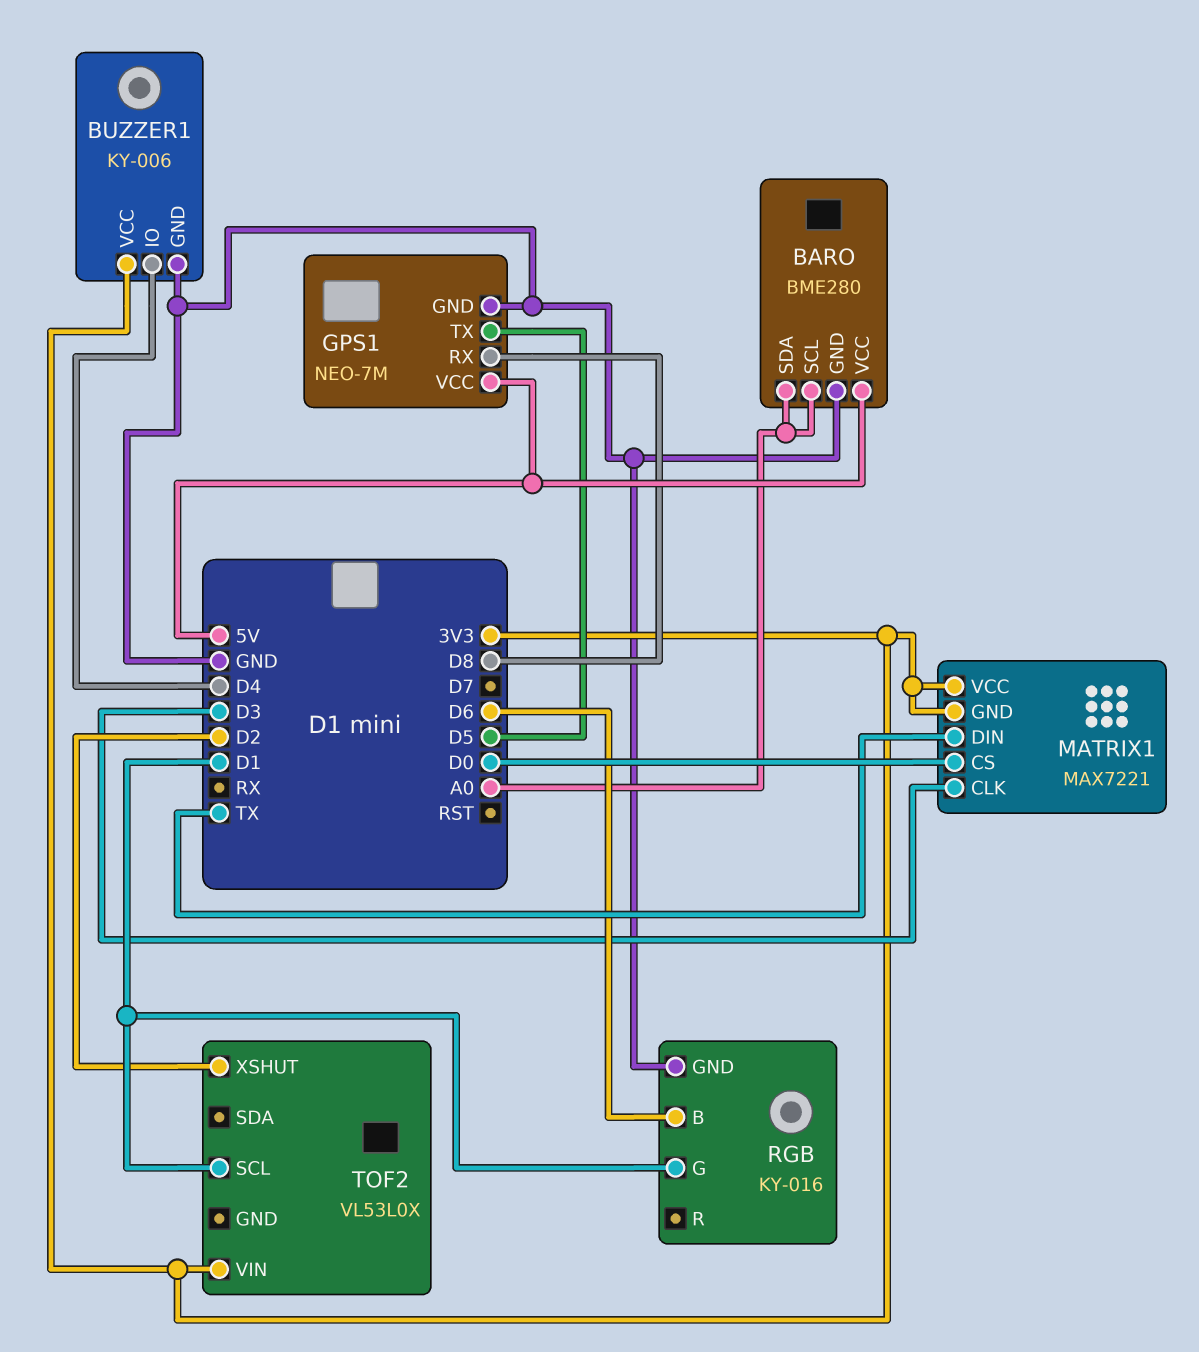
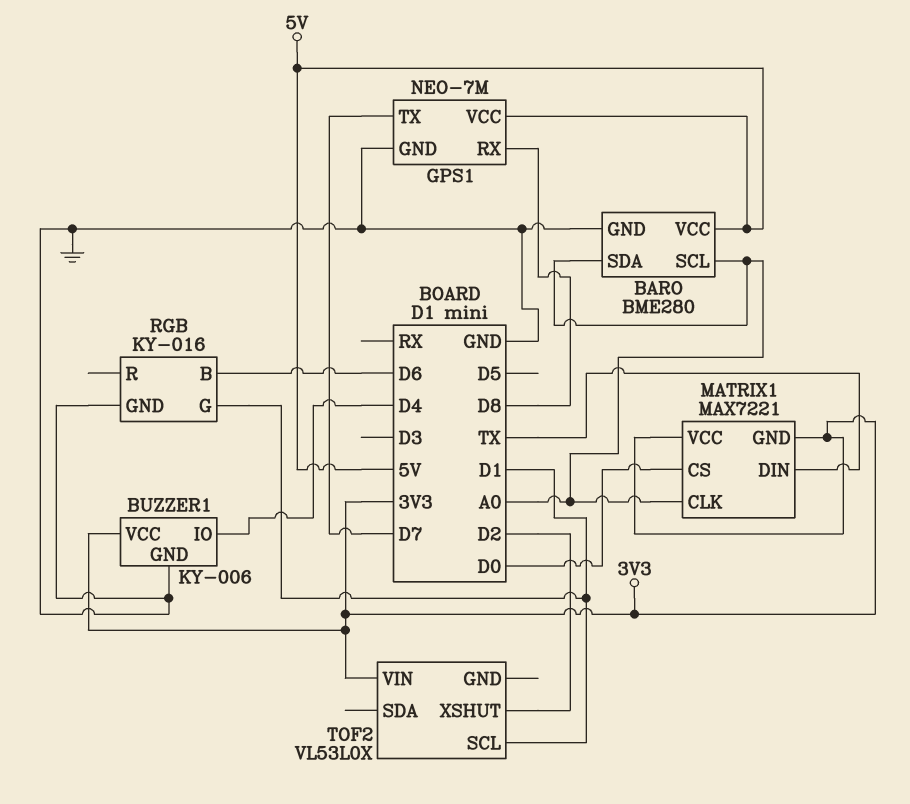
GPS1 pin TX: D5 -> D7
MATRIX1 pin CLK: D3 -> A0

